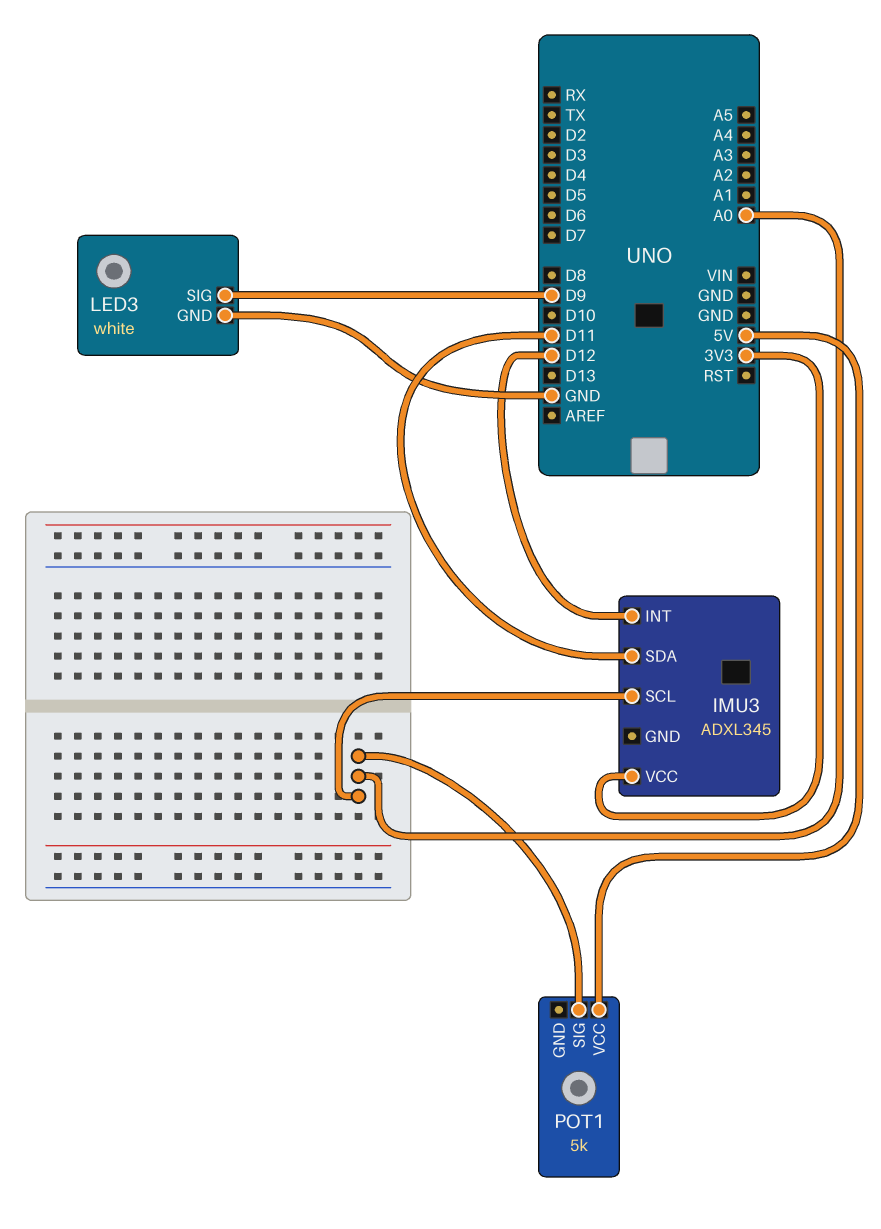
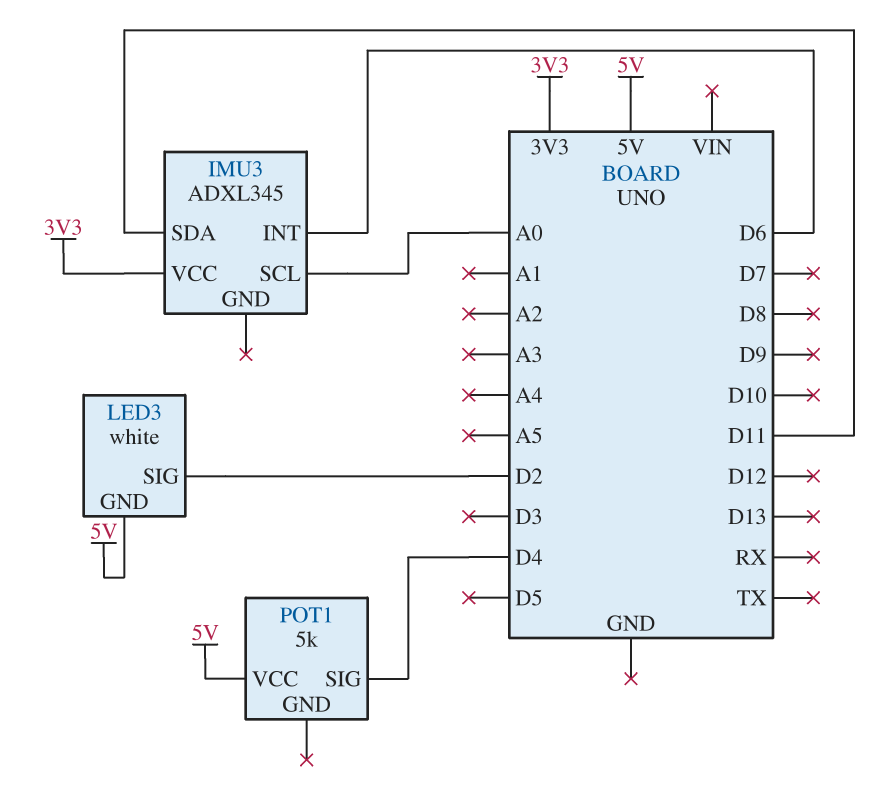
IMU3 pin INT: D12 -> D6
LED3 pin GND: GND -> 5V
LED3 pin SIG: D9 -> D2
POT1 pin SIG: A0 -> D4

